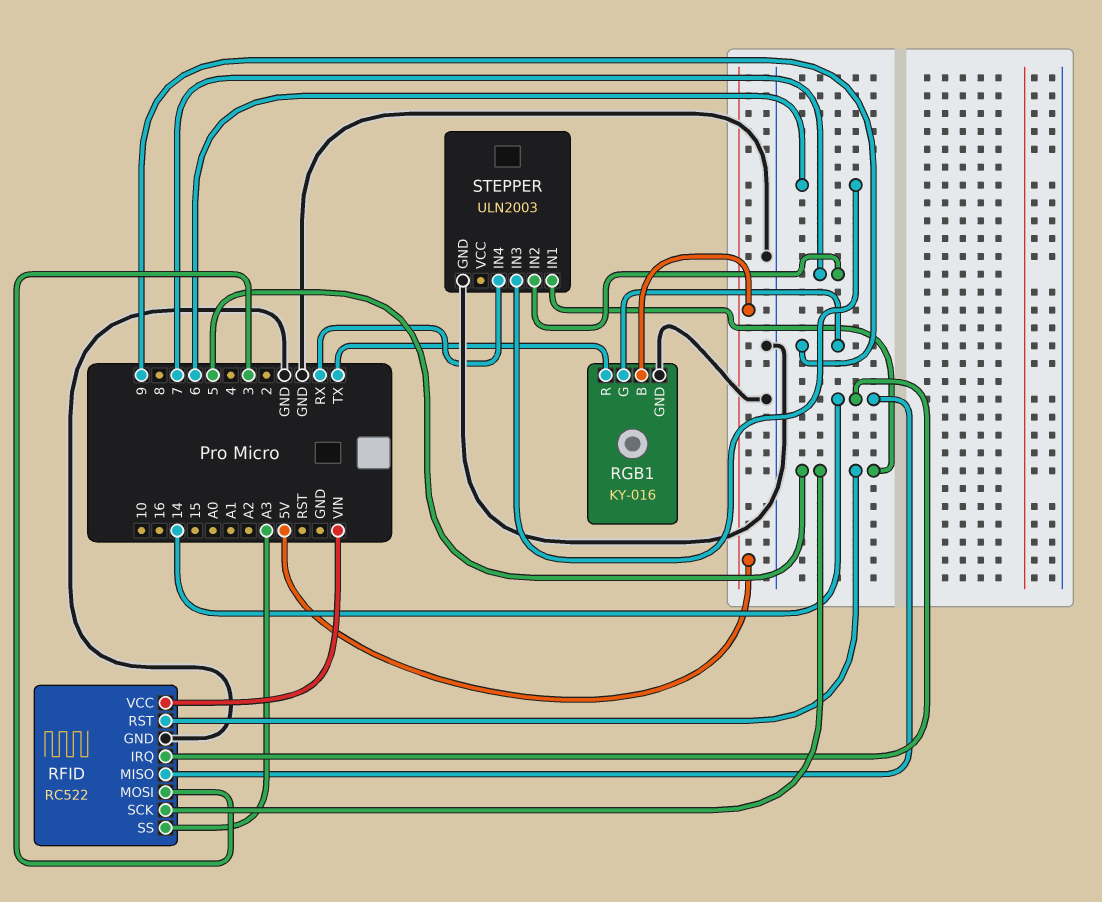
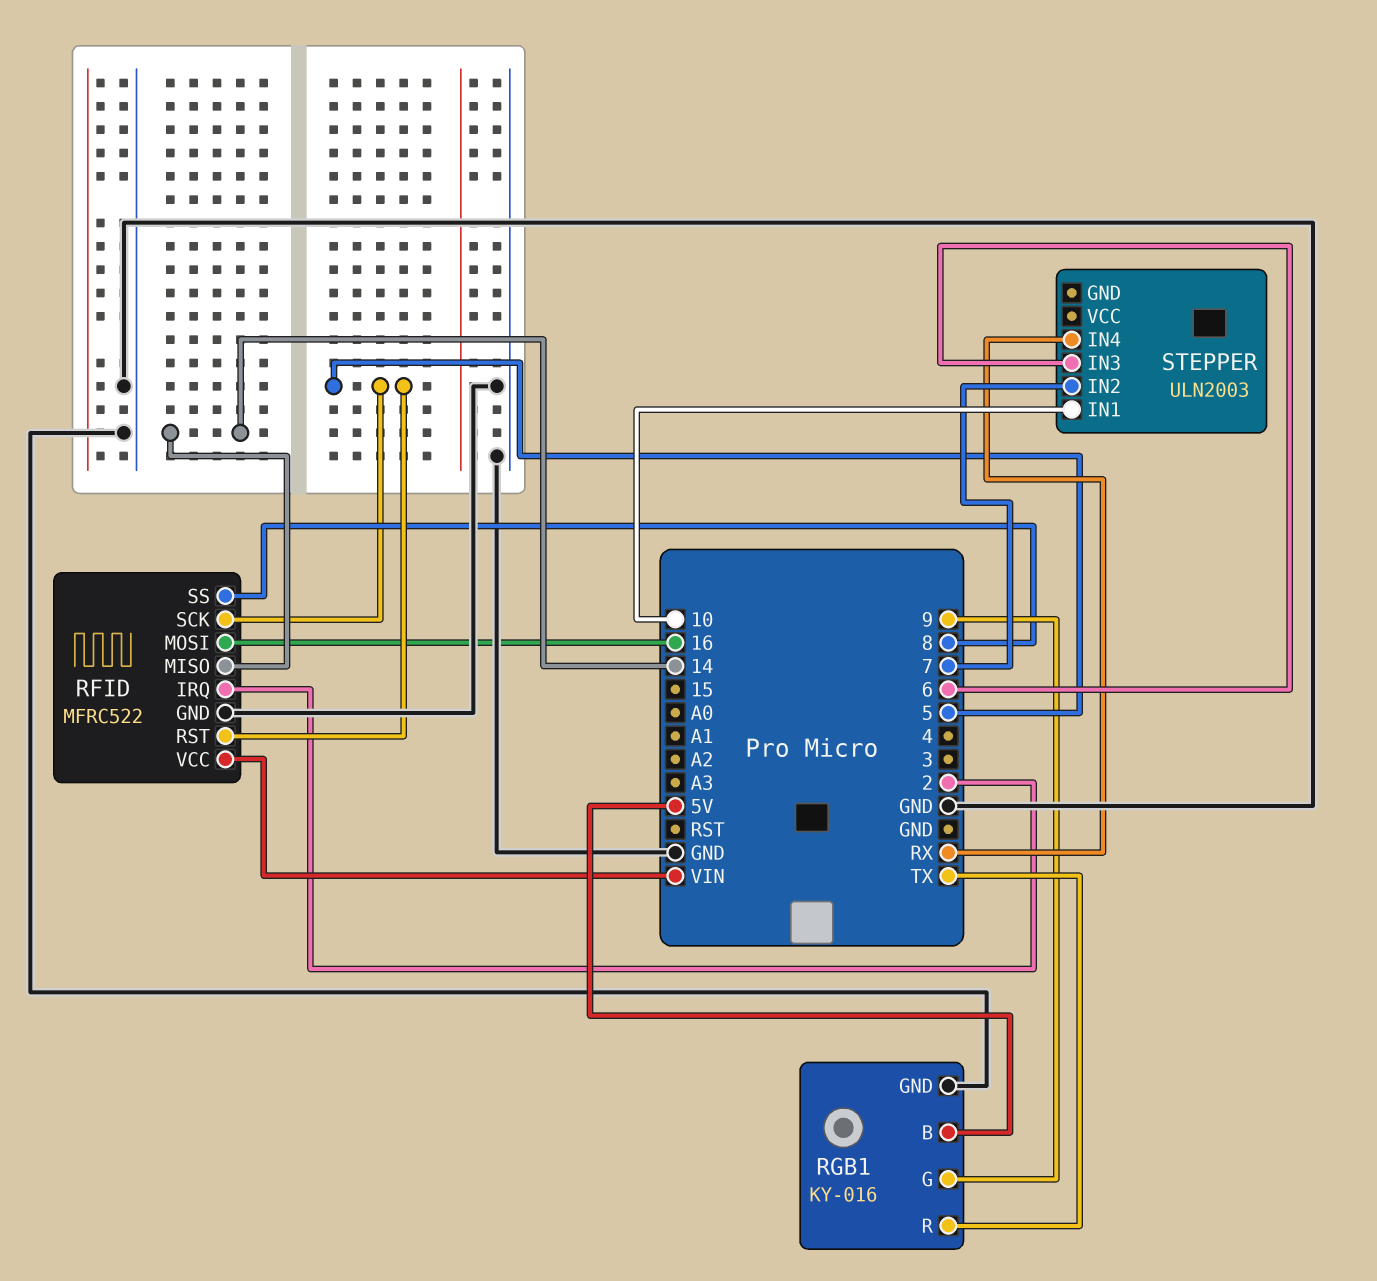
RFID: RC522 -> MFRC522
RFID pin IRQ: 14 -> 2
RFID pin MOSI: 3 -> 16
RFID pin SS: A3 -> 8
STEPPER pin GND: GND -> none
STEPPER pin IN1: 5 -> 10

